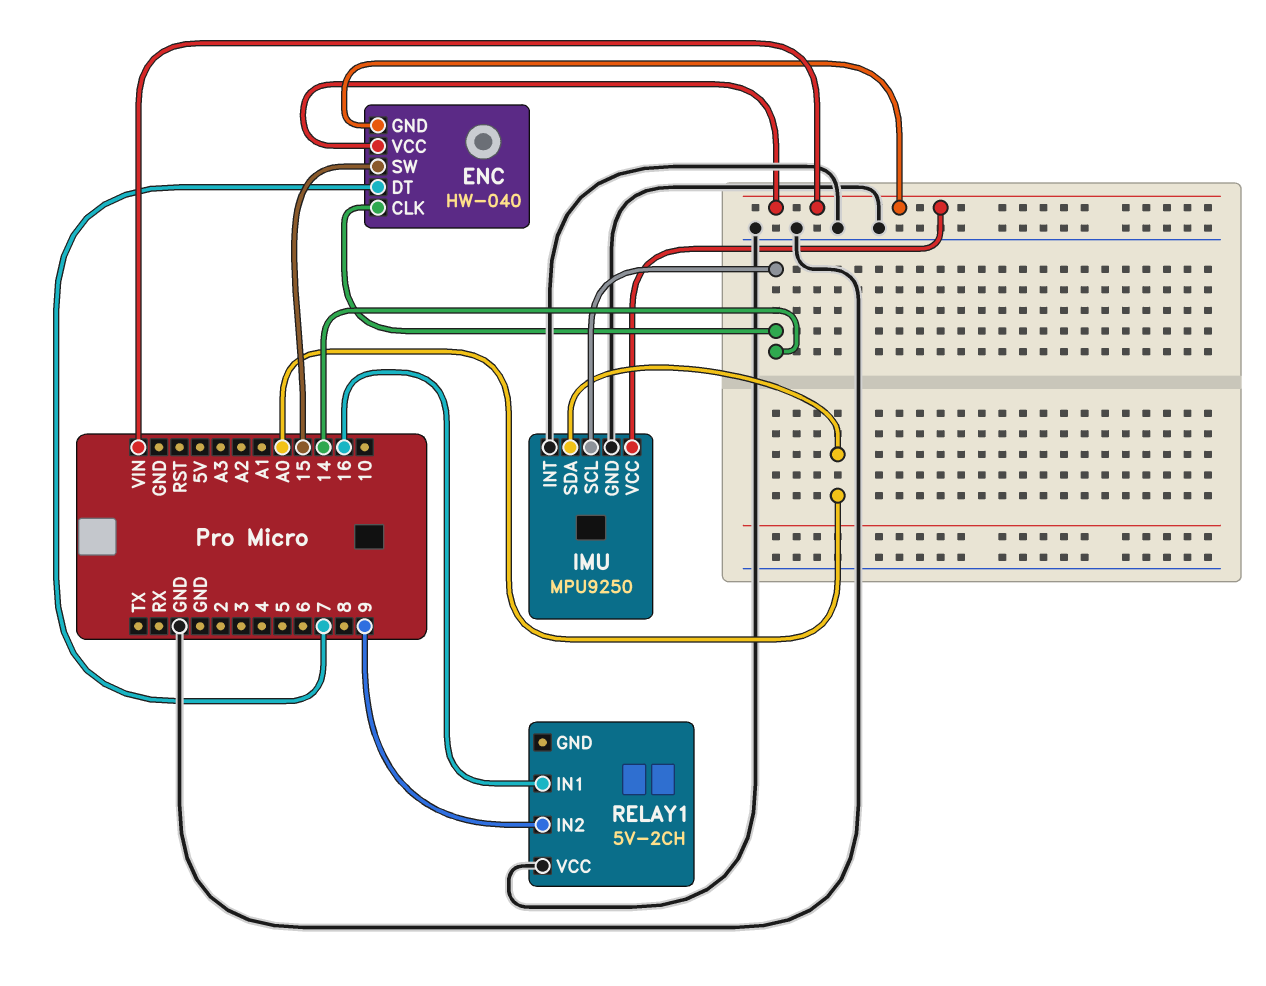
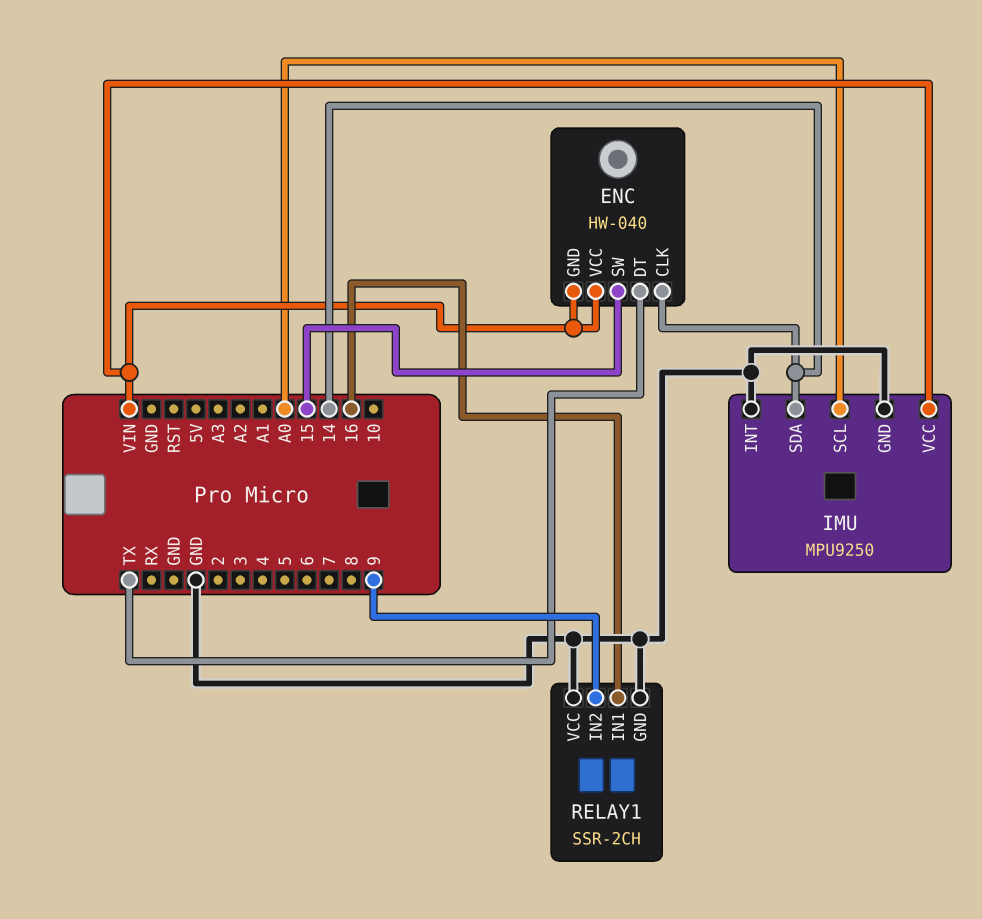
ENC pin DT: 7 -> TX
IMU pin SCL: 14 -> A0
IMU pin SDA: A0 -> 14
RELAY1: 5V-2CH -> SSR-2CH
RELAY1 pin GND: none -> GND

